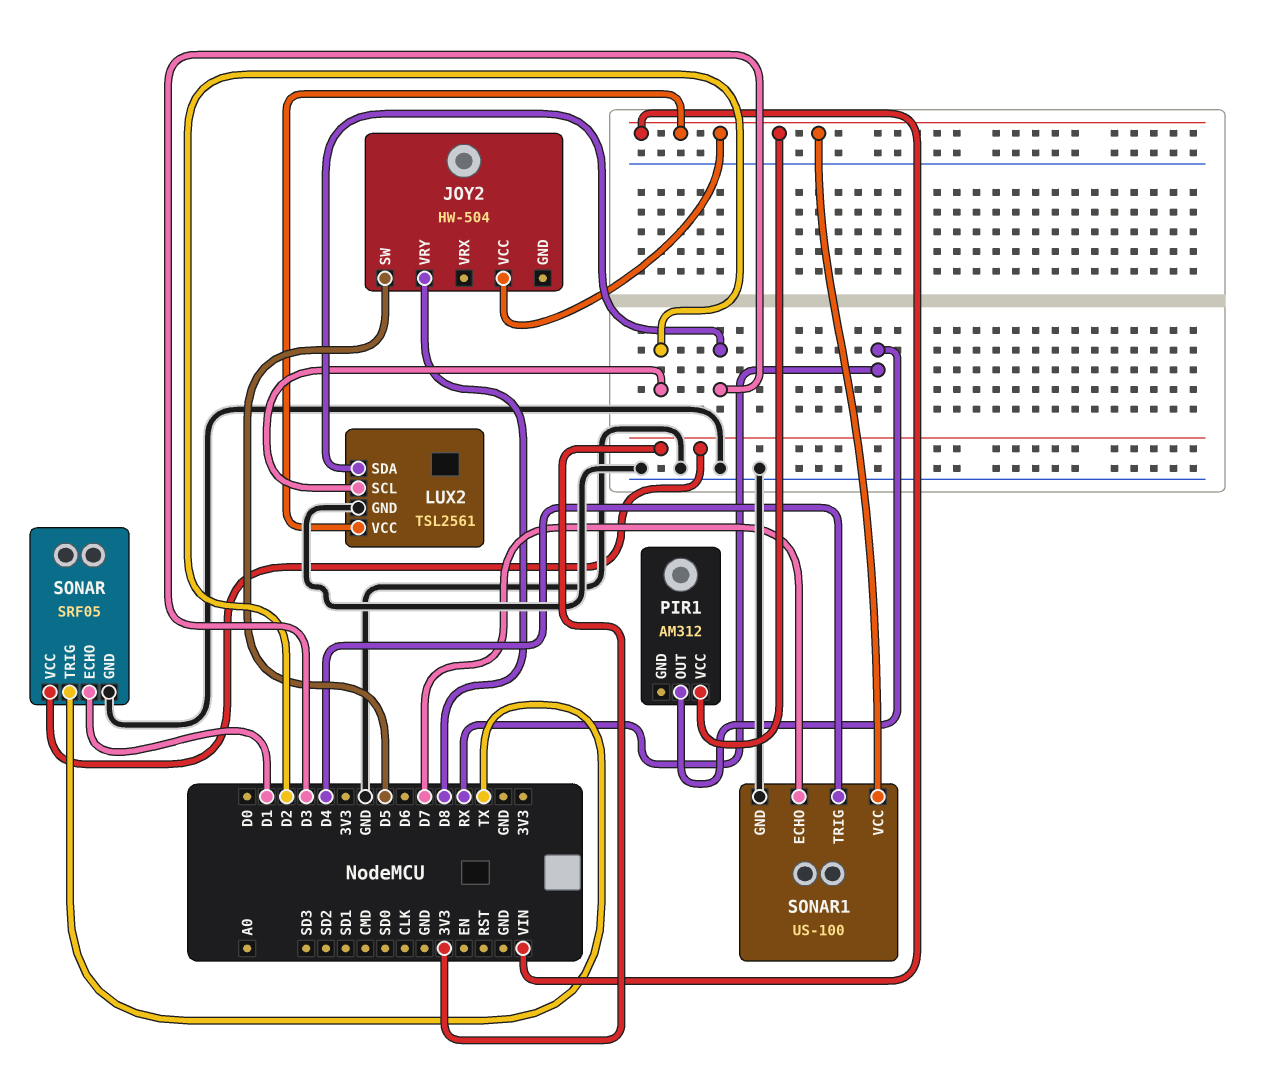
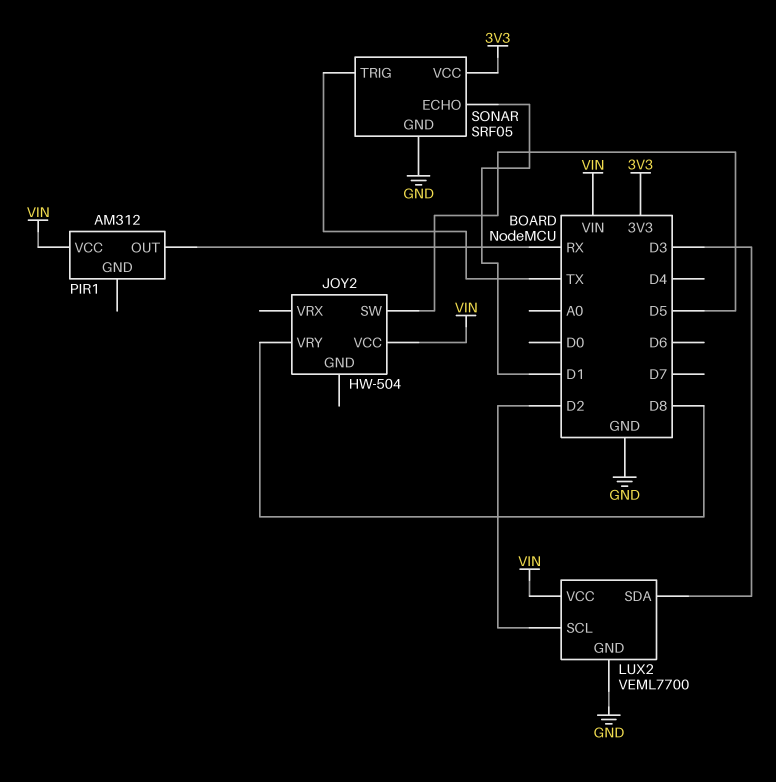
LUX2: TSL2561 -> VEML7700
SONAR1: US-100 -> none
SONAR1 pin ECHO: D7 -> none
SONAR1 pin GND: GND -> none
SONAR1 pin TRIG: D4 -> none
SONAR1 pin VCC: VIN -> none

